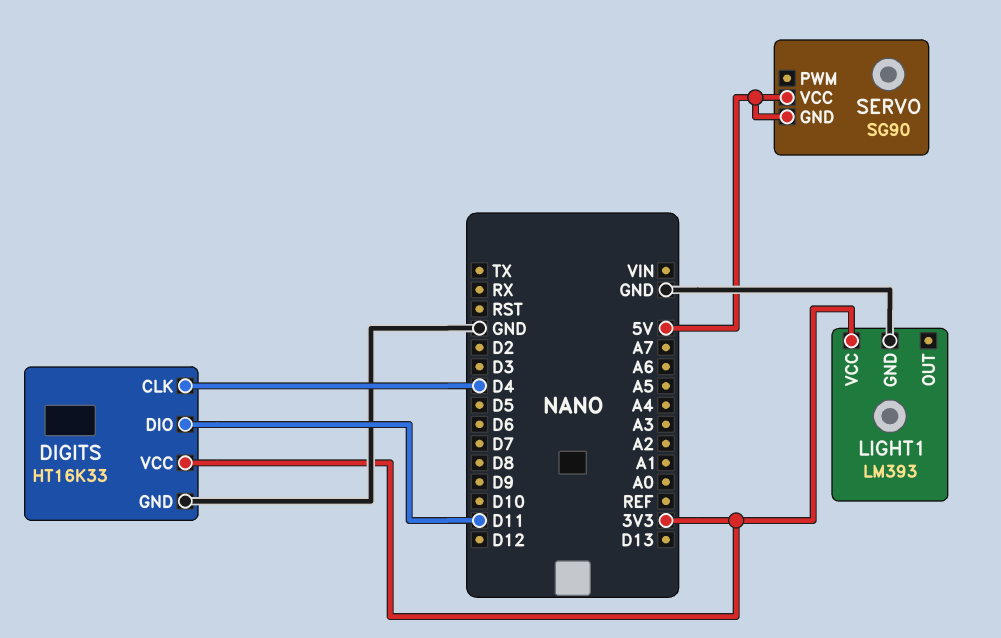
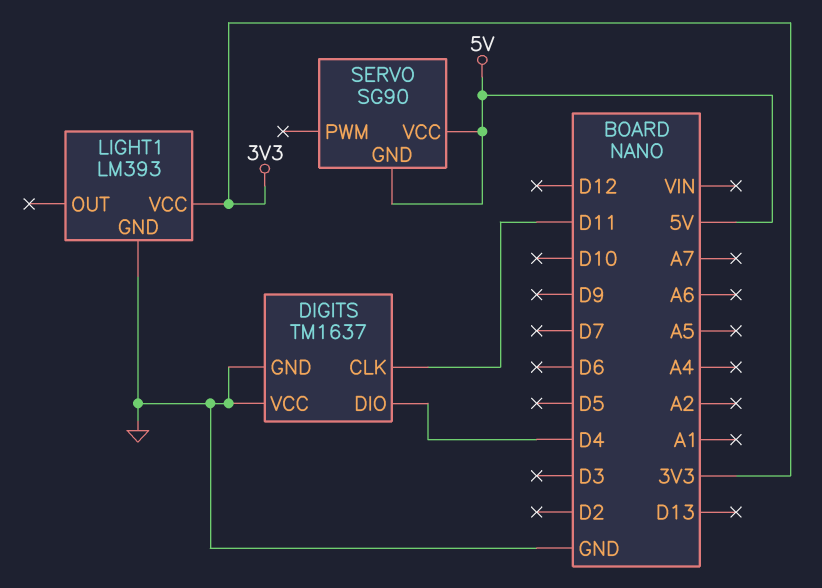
DIGITS: HT16K33 -> TM1637
DIGITS pin CLK: D4 -> D11
DIGITS pin DIO: D11 -> D4
DIGITS pin VCC: 3V3 -> GND

